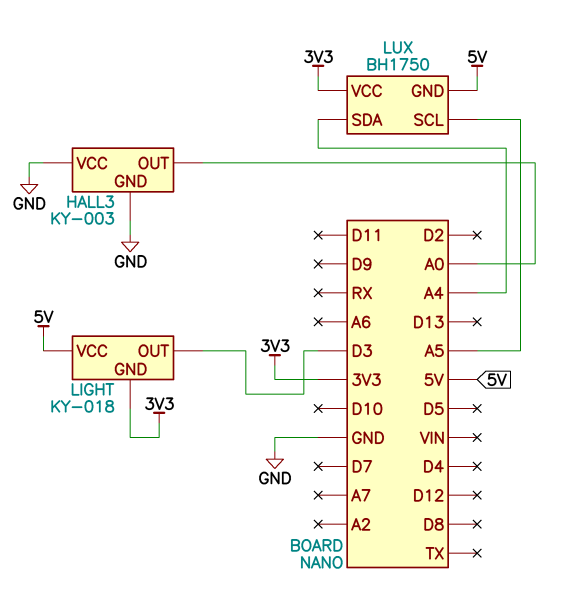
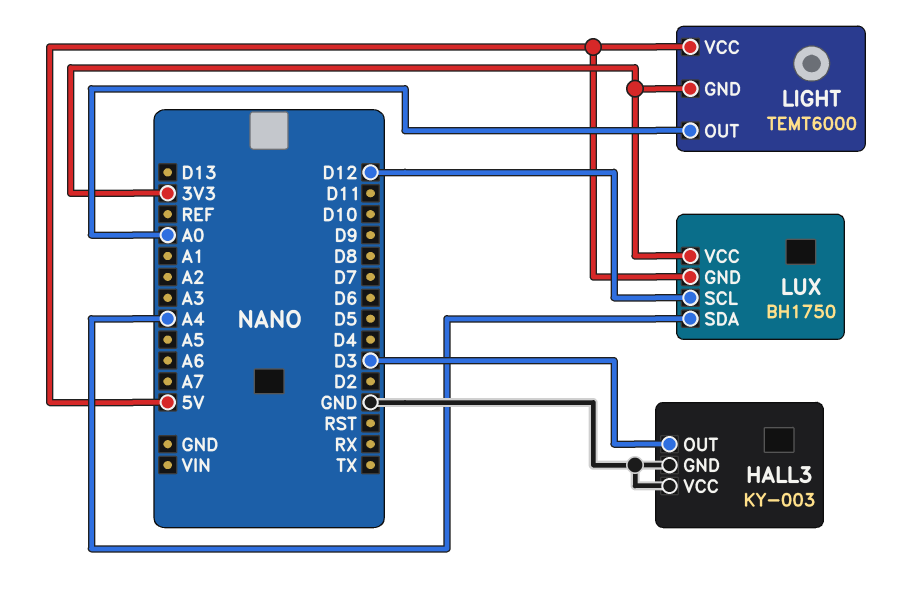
HALL3 pin OUT: A0 -> D3
LIGHT: KY-018 -> TEMT6000
LIGHT pin OUT: D3 -> A0
LUX pin SCL: A5 -> D12

